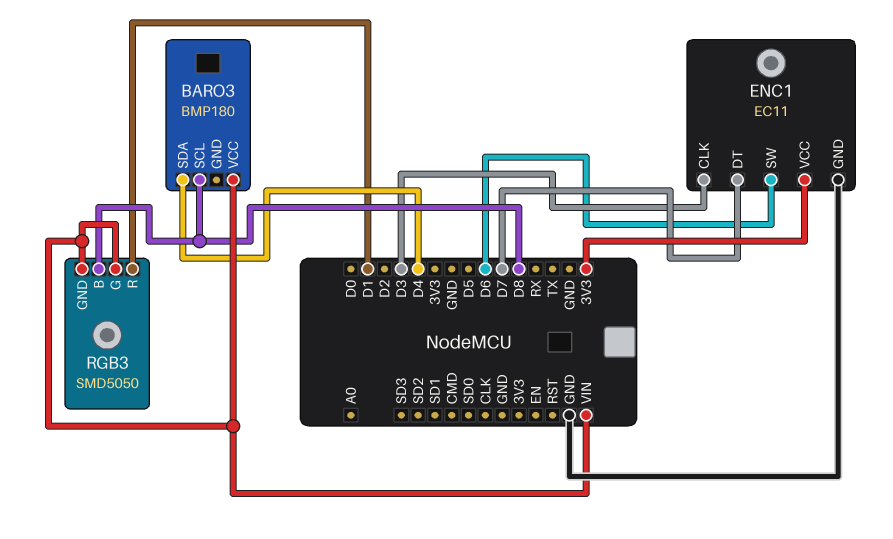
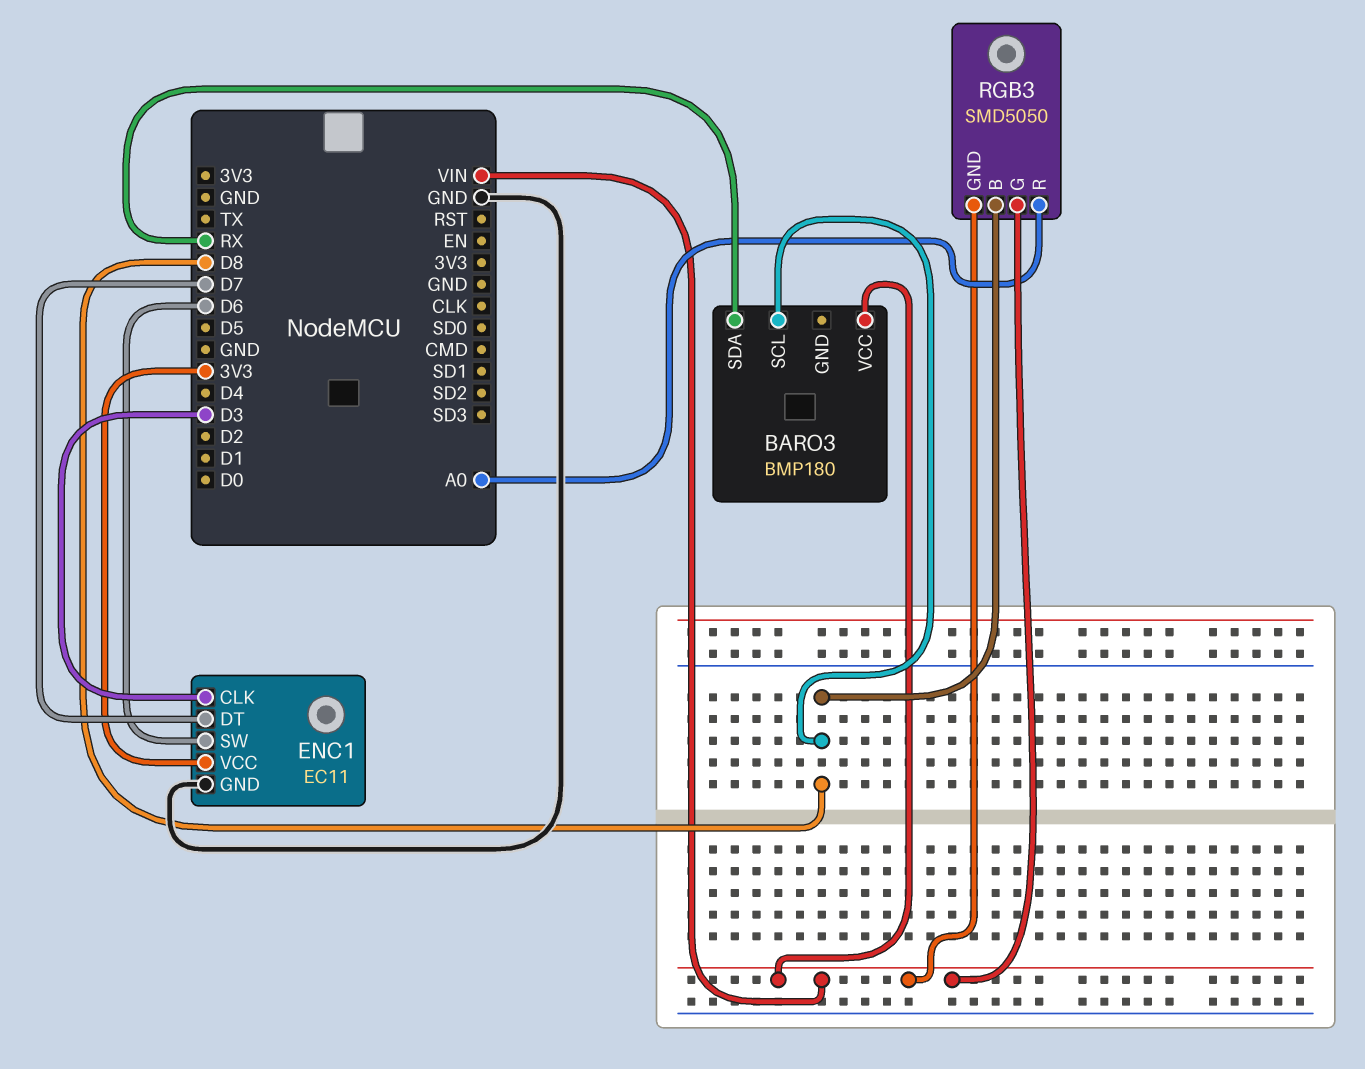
BARO3 pin SDA: D4 -> RX
RGB3 pin R: D1 -> A0

